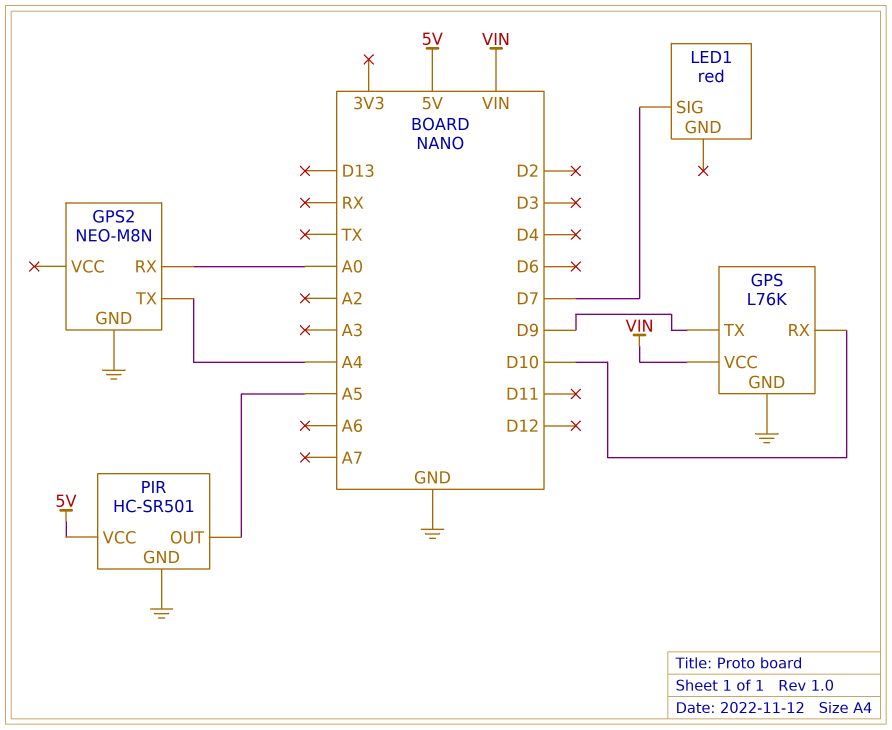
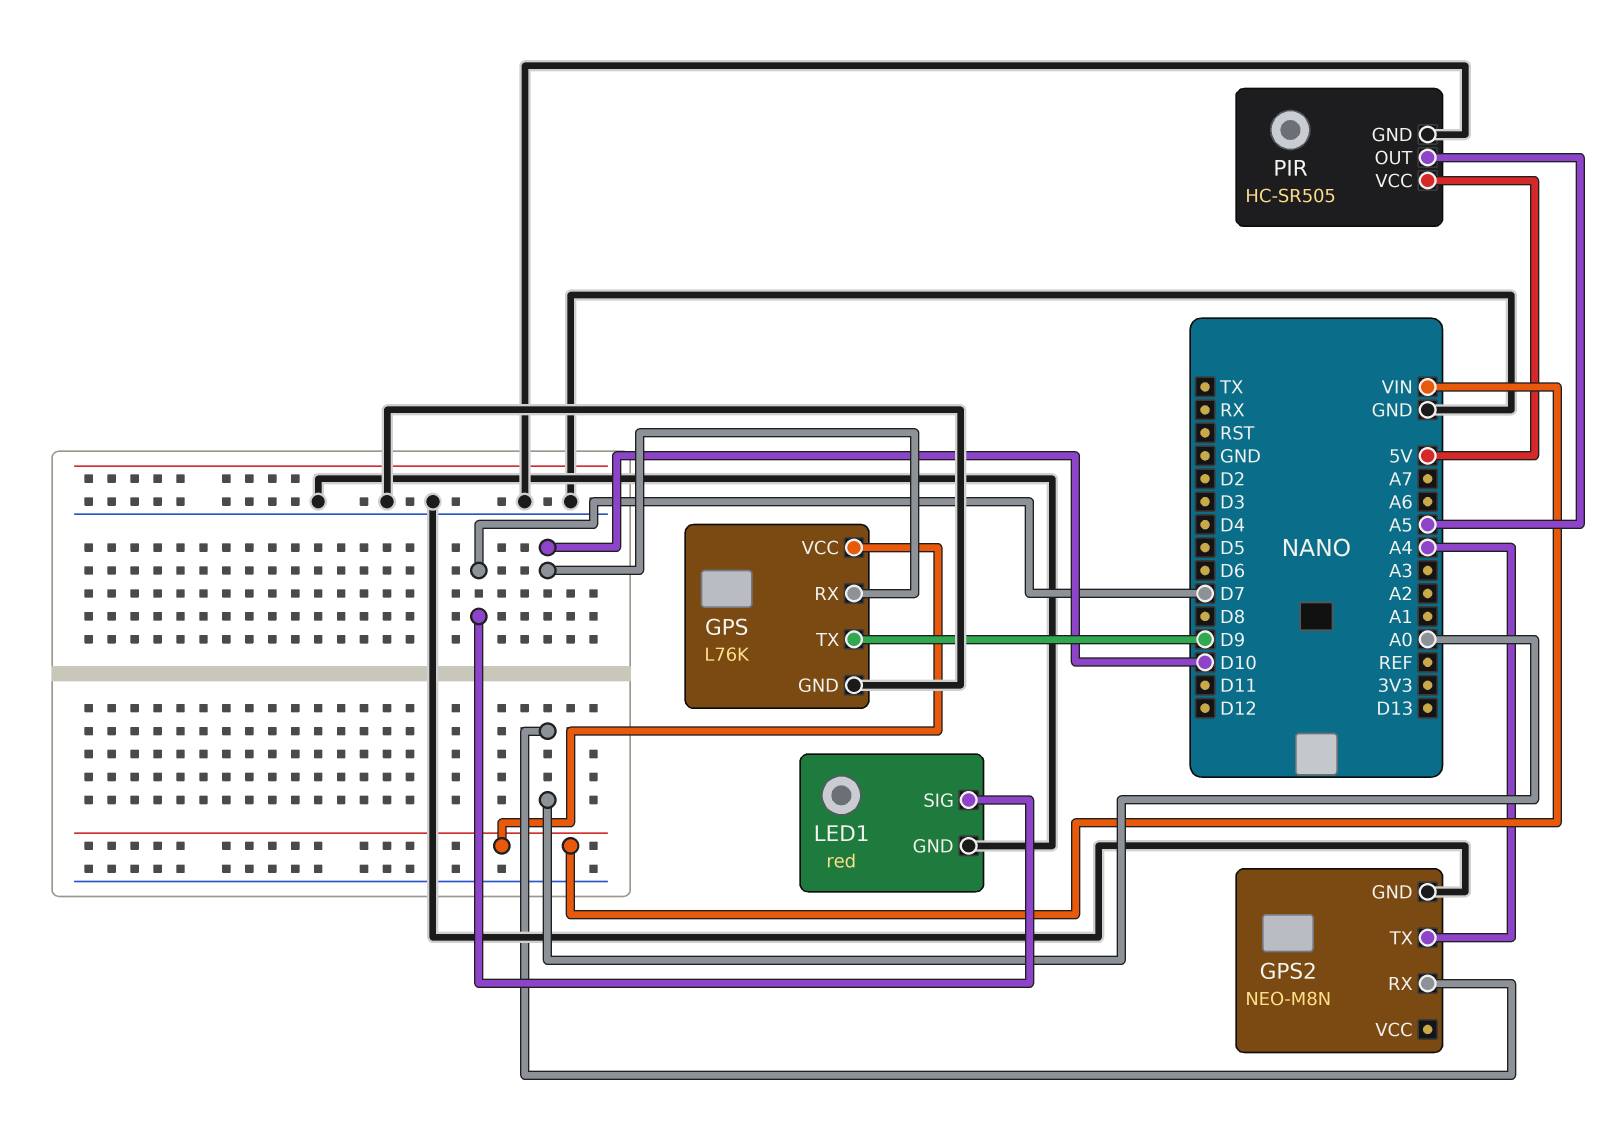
LED1 pin GND: none -> GND
PIR: HC-SR501 -> HC-SR505

